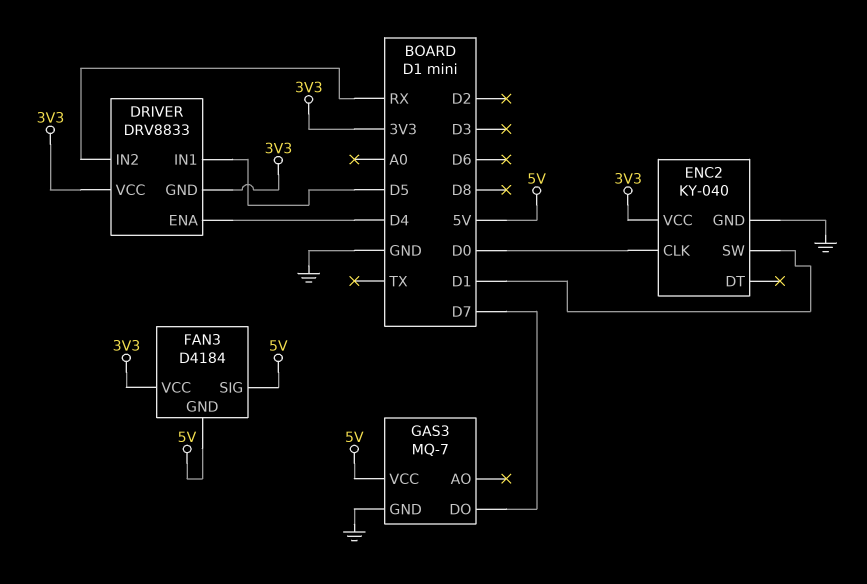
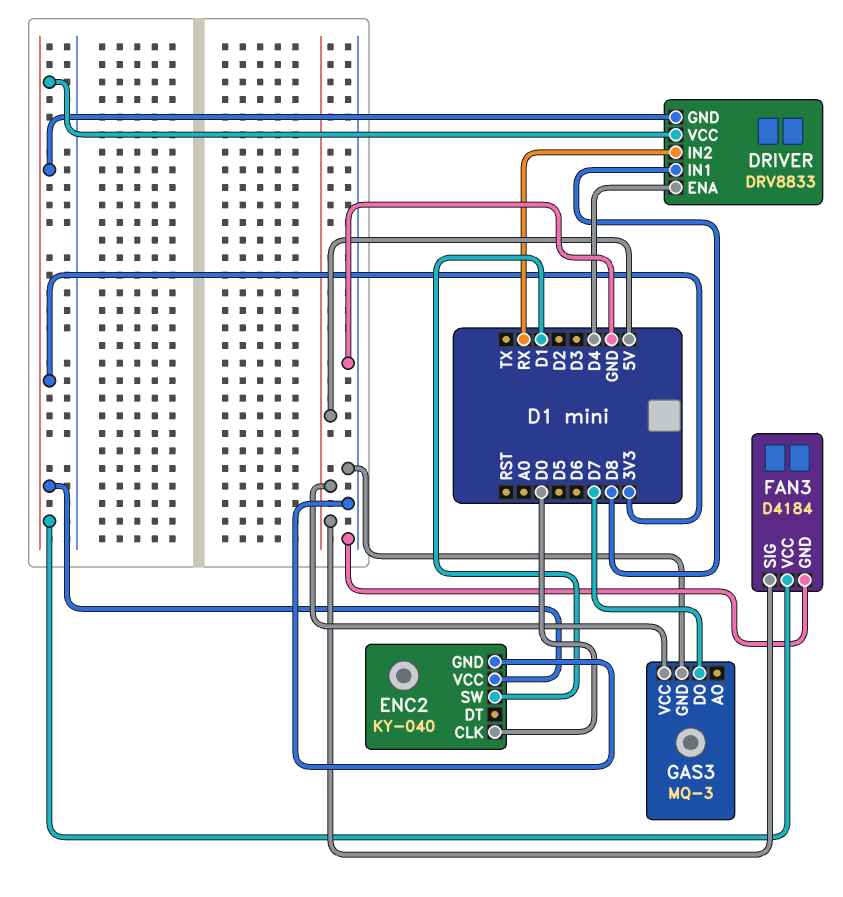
DRIVER pin IN1: D5 -> D8
FAN3 pin GND: 5V -> GND
GAS3: MQ-7 -> MQ-3

